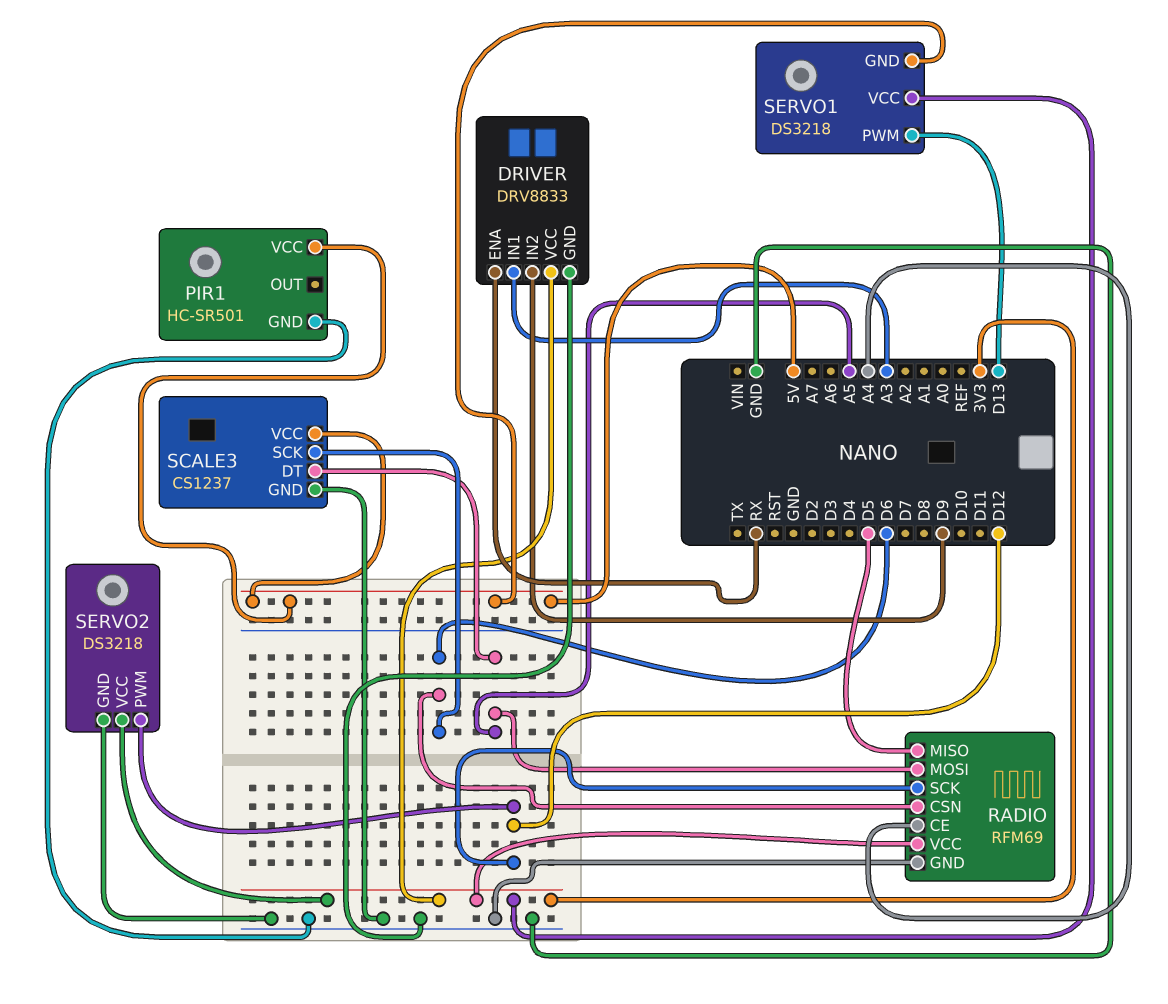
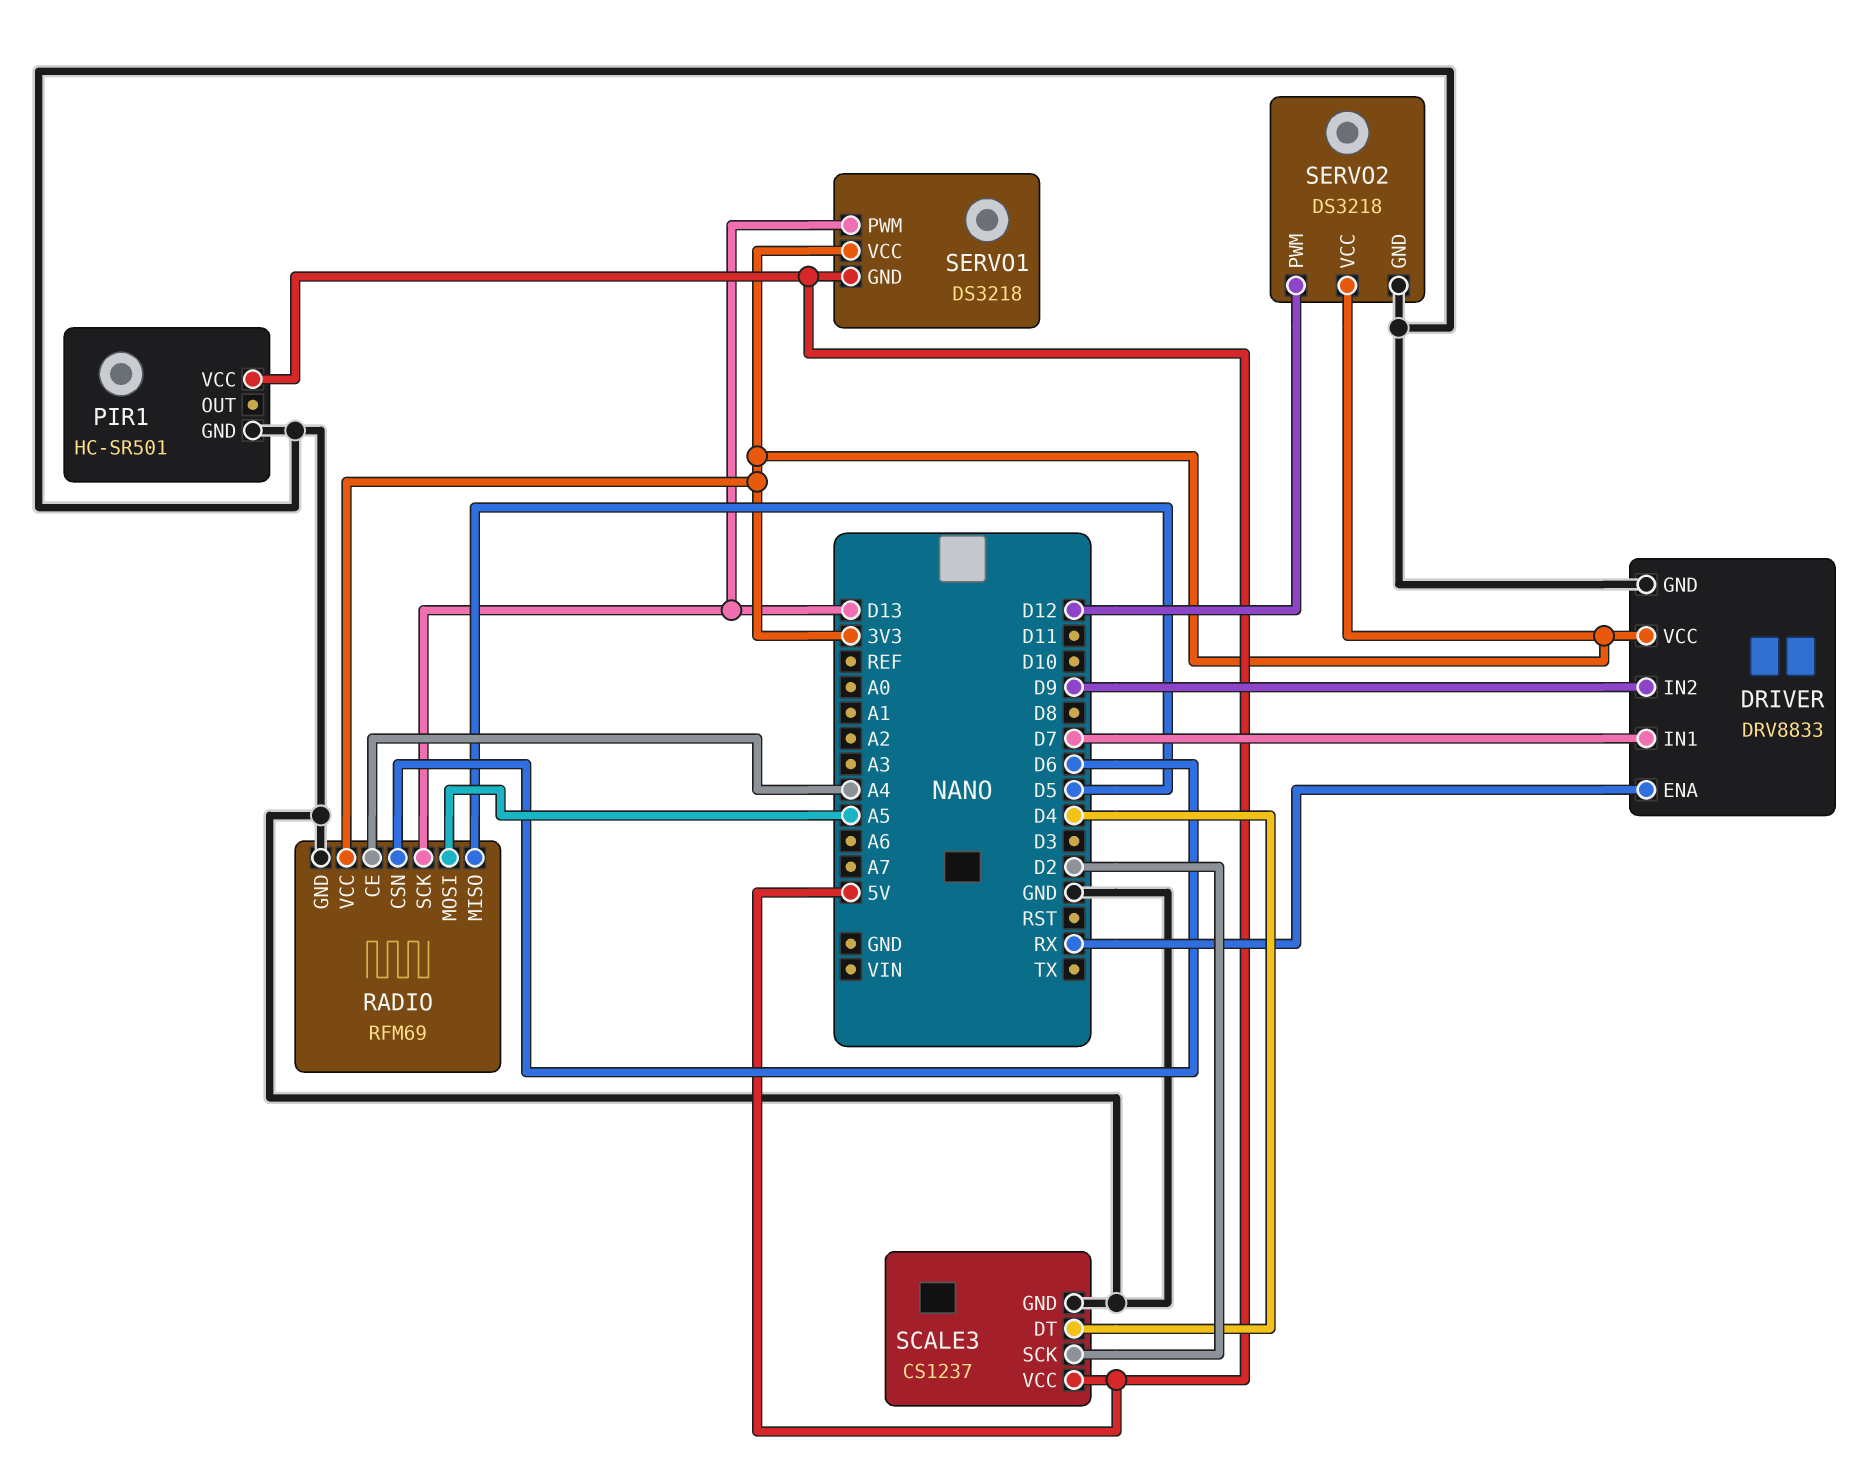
DRIVER pin IN1: A3 -> D7
RADIO pin SCK: D12 -> D13
SCALE3 pin DT: A5 -> D4
SCALE3 pin SCK: D6 -> D2

